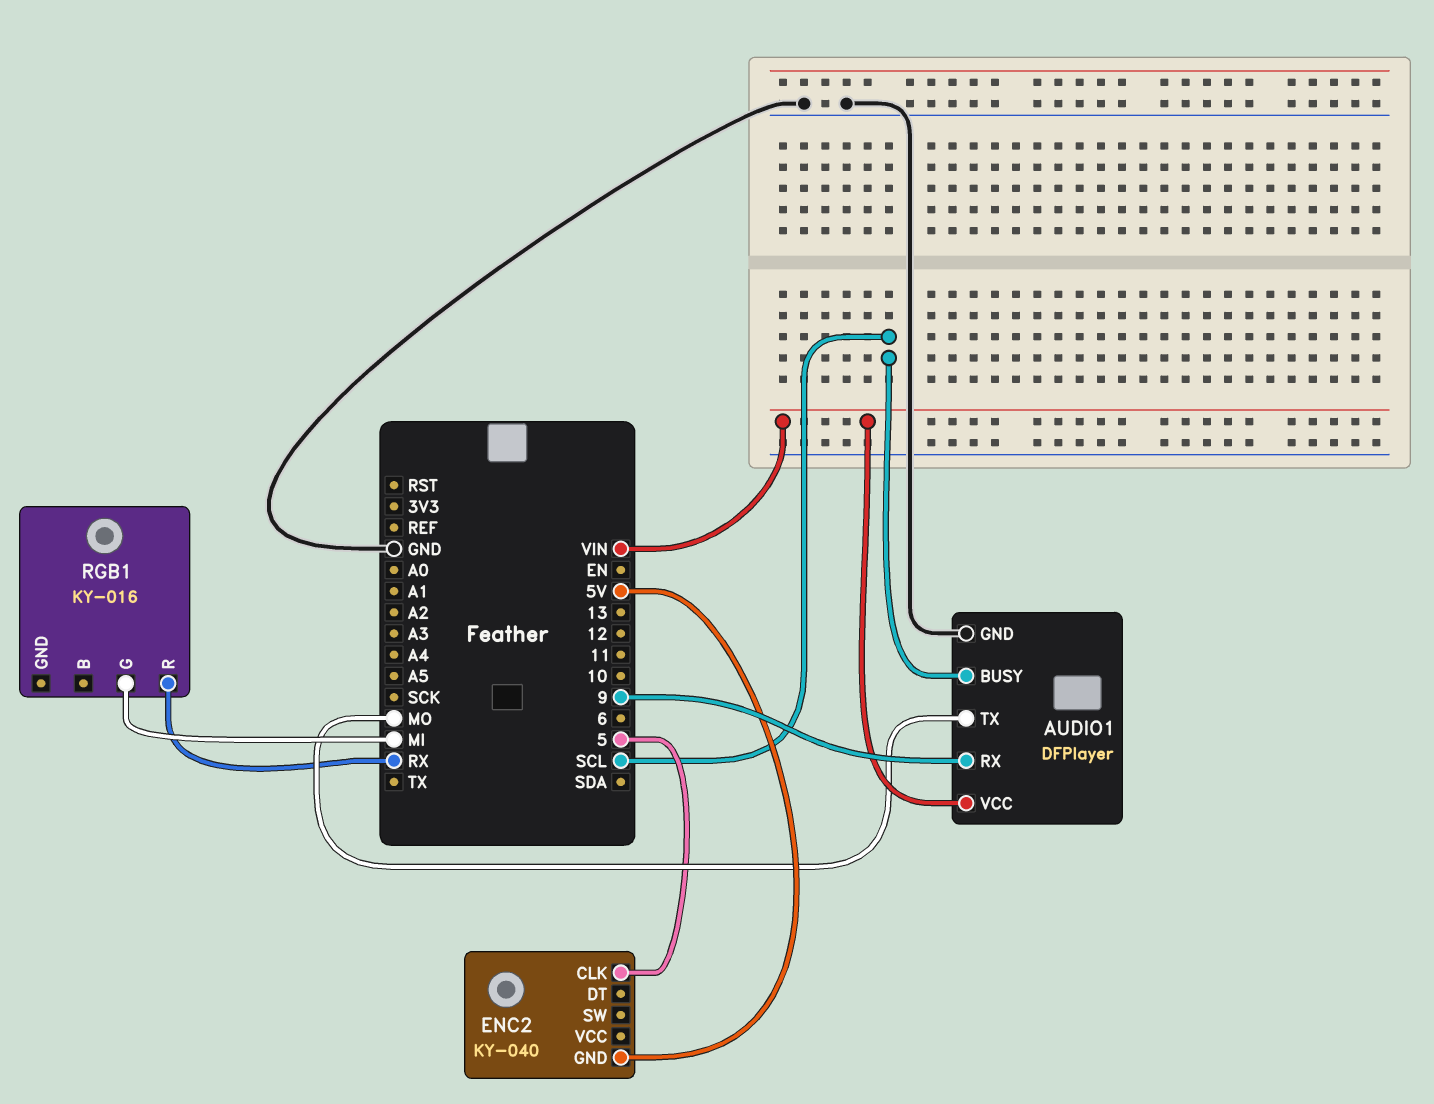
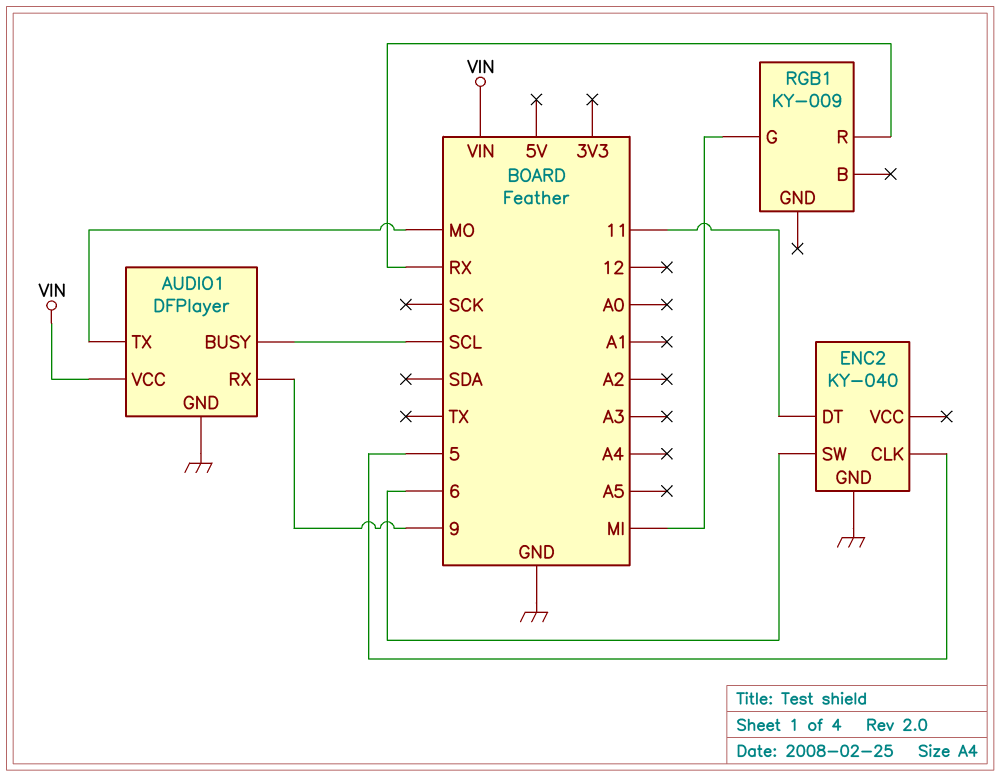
ENC2 pin DT: none -> 11
ENC2 pin GND: 5V -> GND
ENC2 pin SW: none -> 6
RGB1: KY-016 -> KY-009

